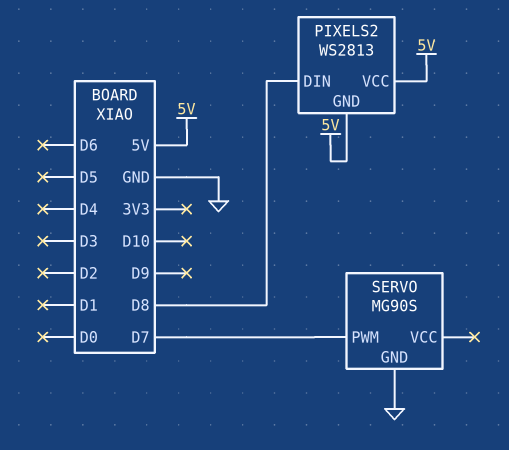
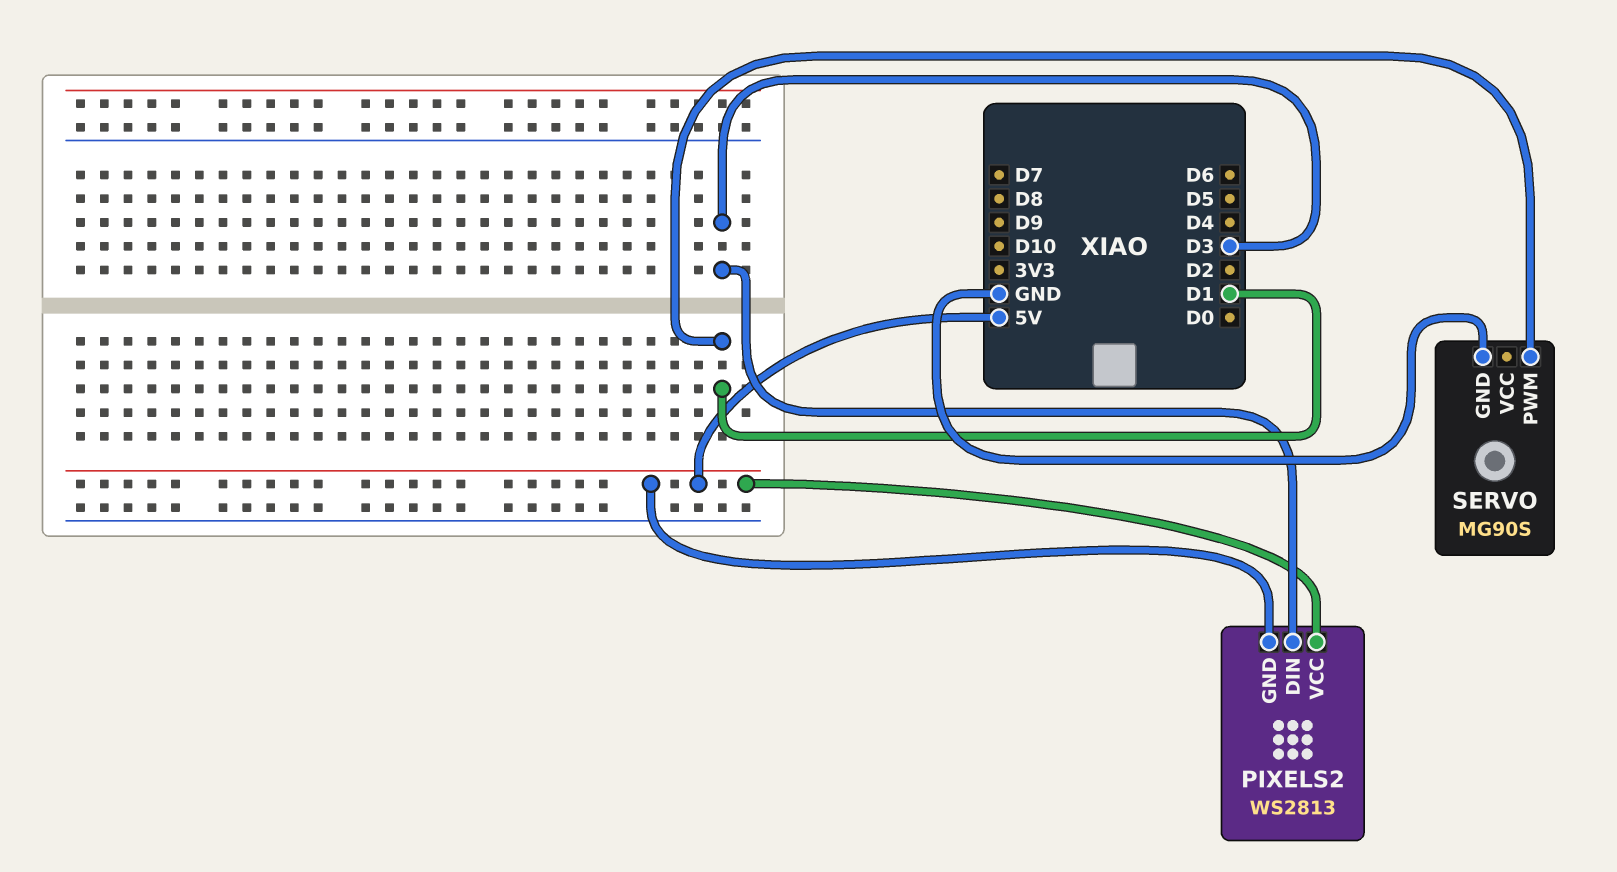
PIXELS2 pin DIN: D8 -> D3
SERVO pin PWM: D7 -> D1

